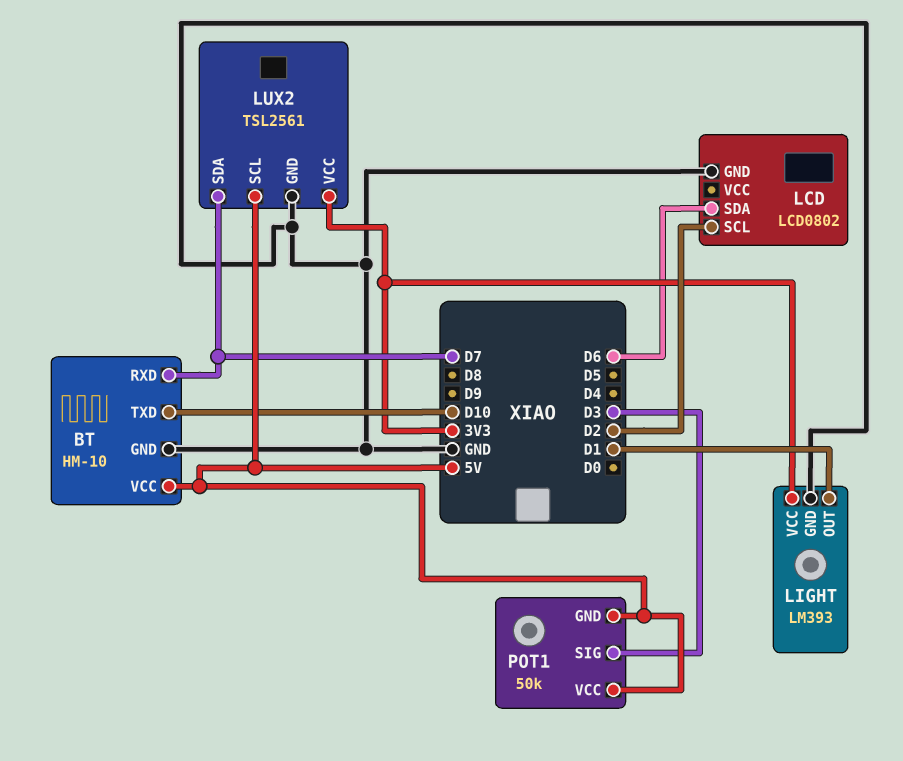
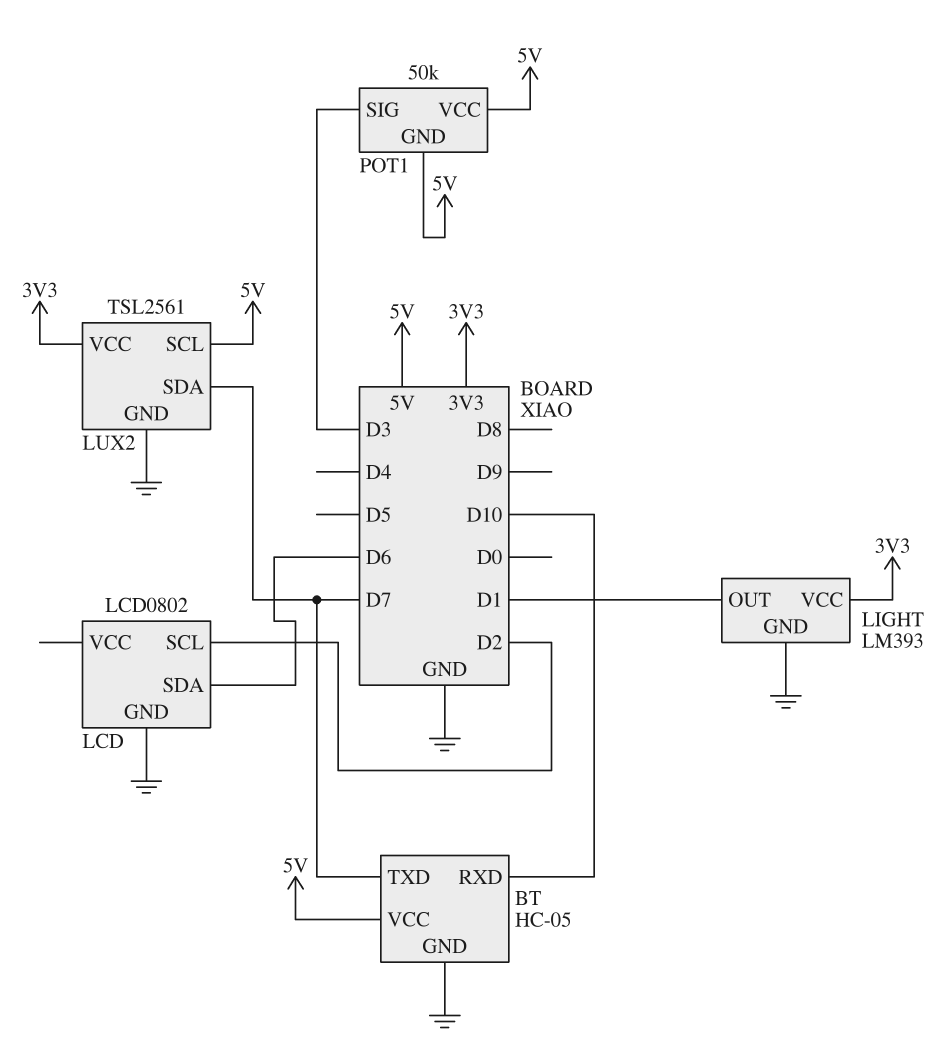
BT: HM-10 -> HC-05
BT pin RXD: D7 -> D10
BT pin TXD: D10 -> D7

